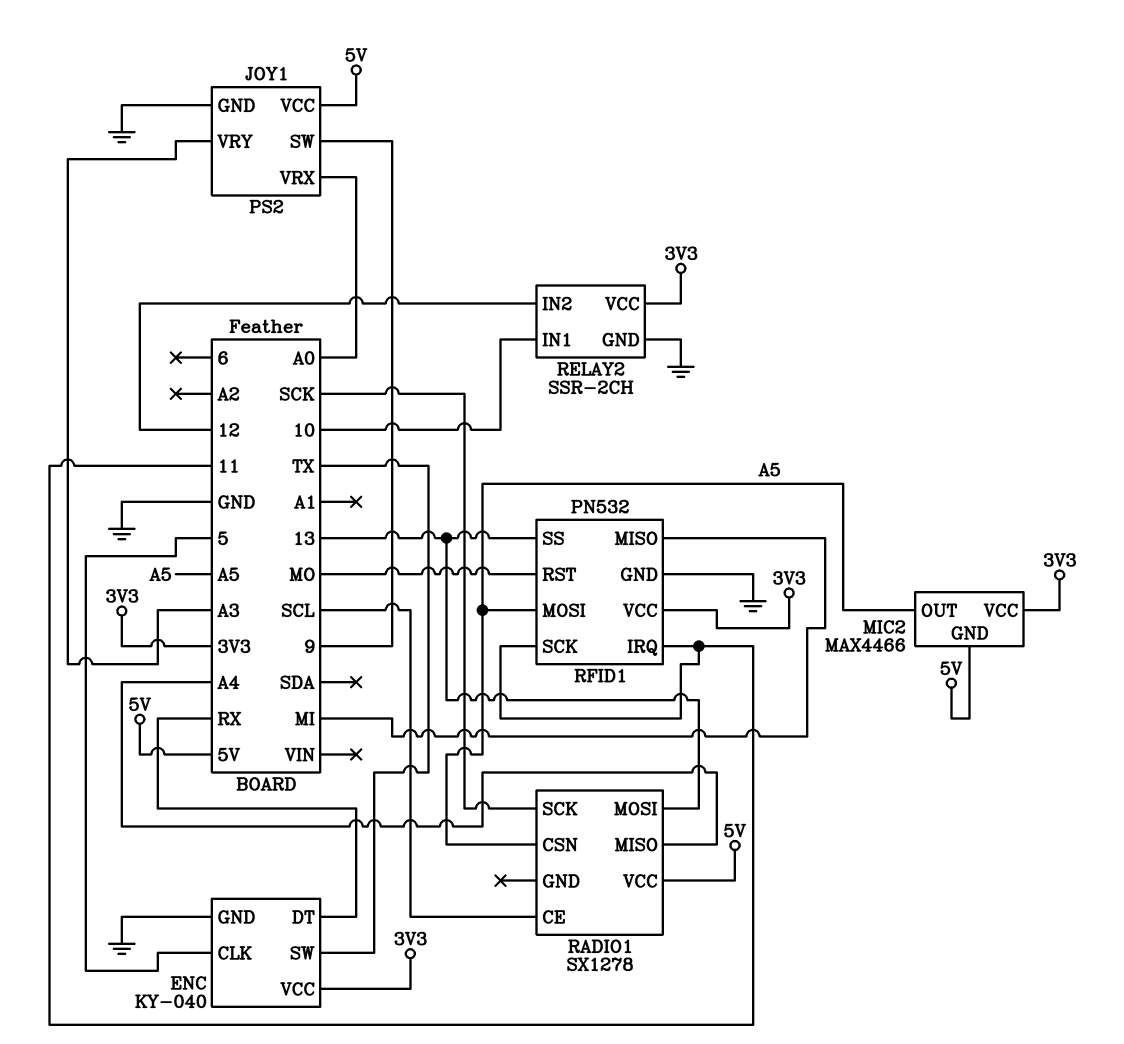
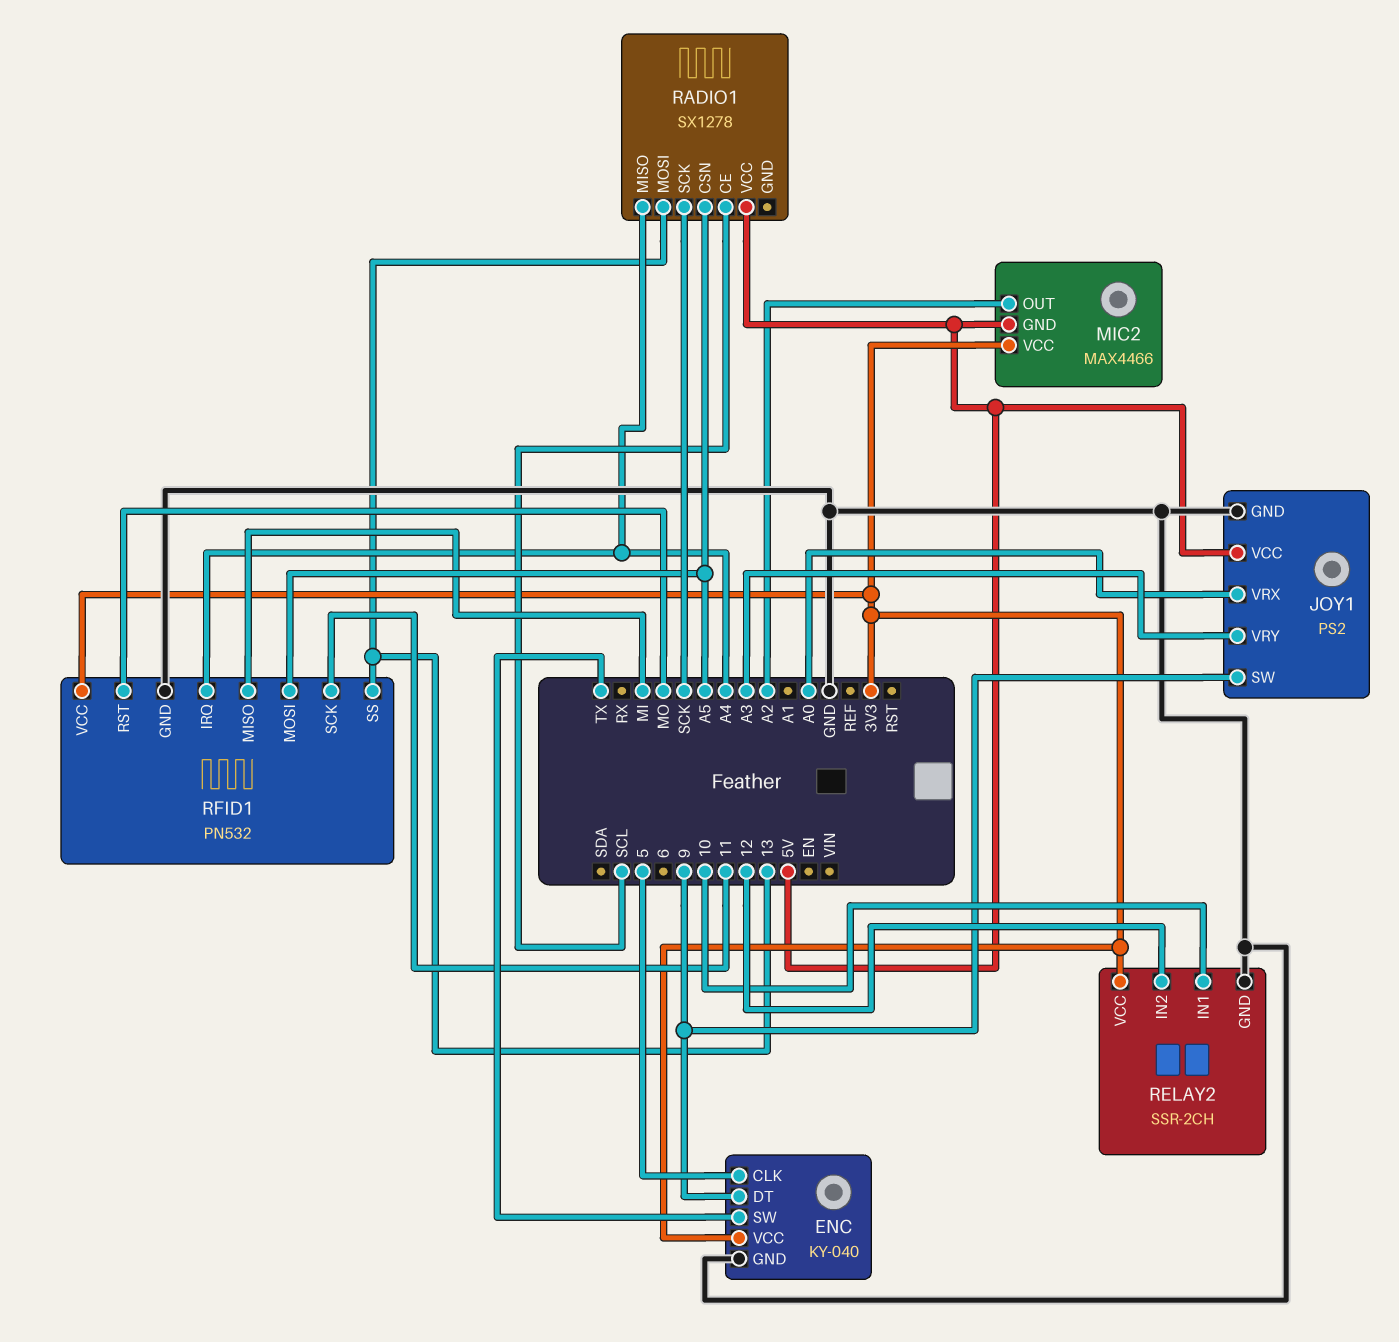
ENC pin DT: RX -> 9
MIC2 pin OUT: A5 -> A2
RFID1 pin IRQ: 11 -> A4

